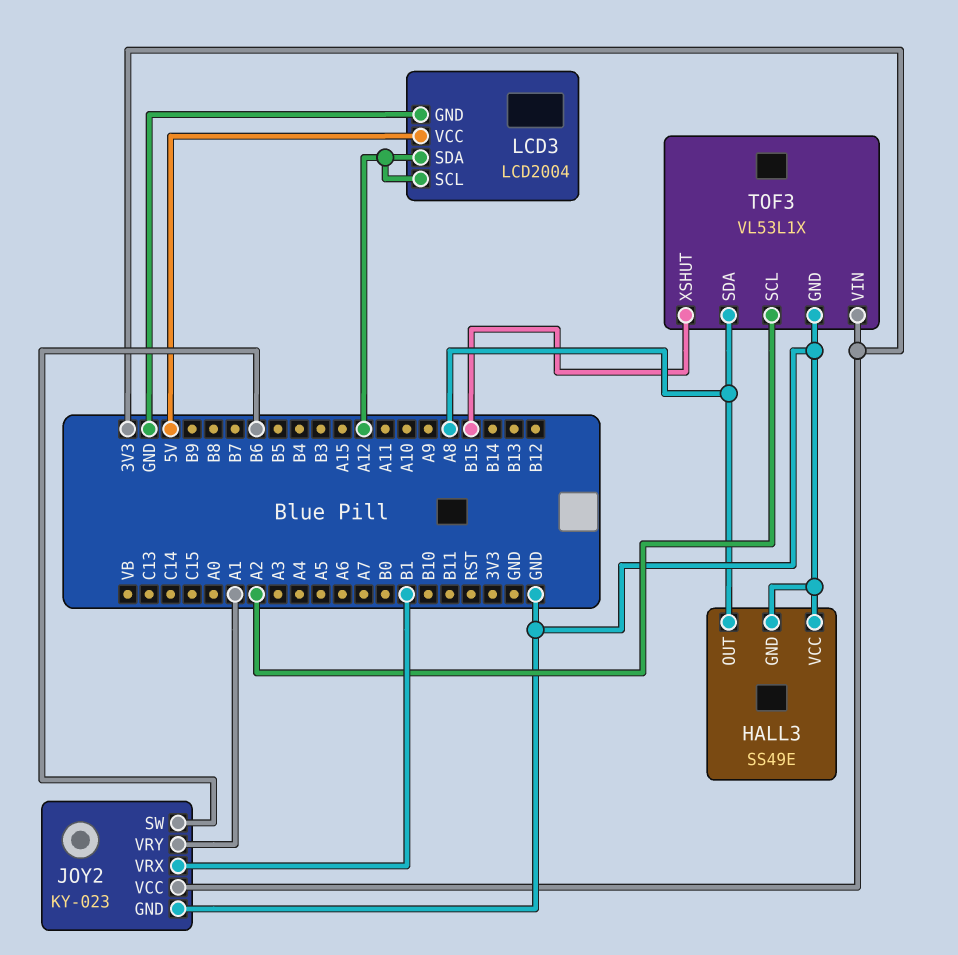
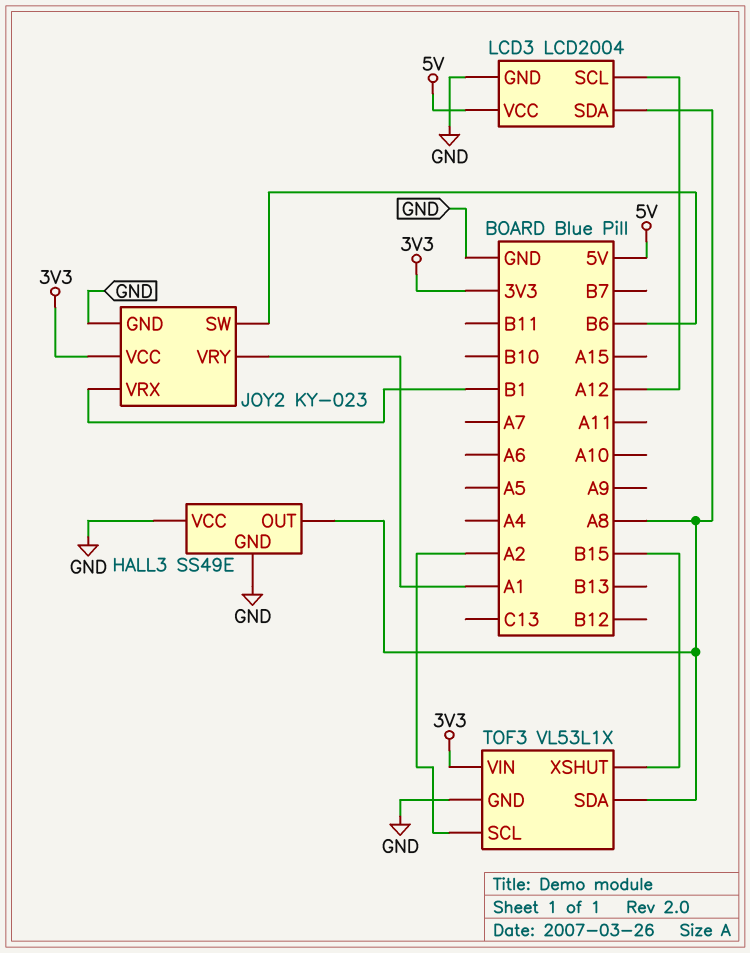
LCD3 pin SDA: A12 -> A8

